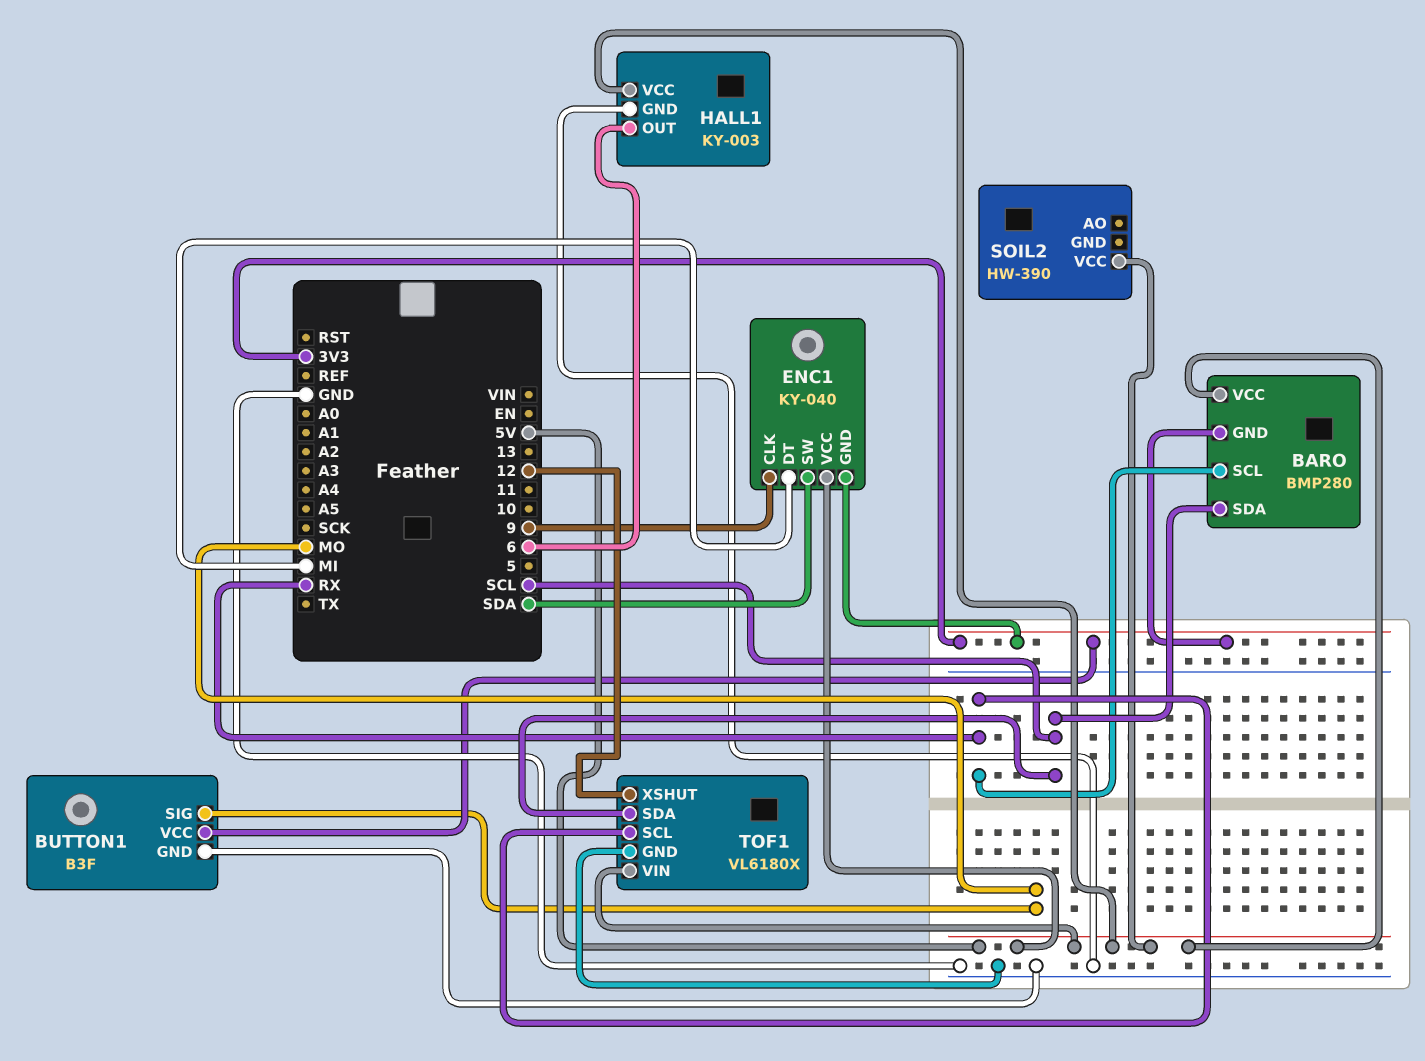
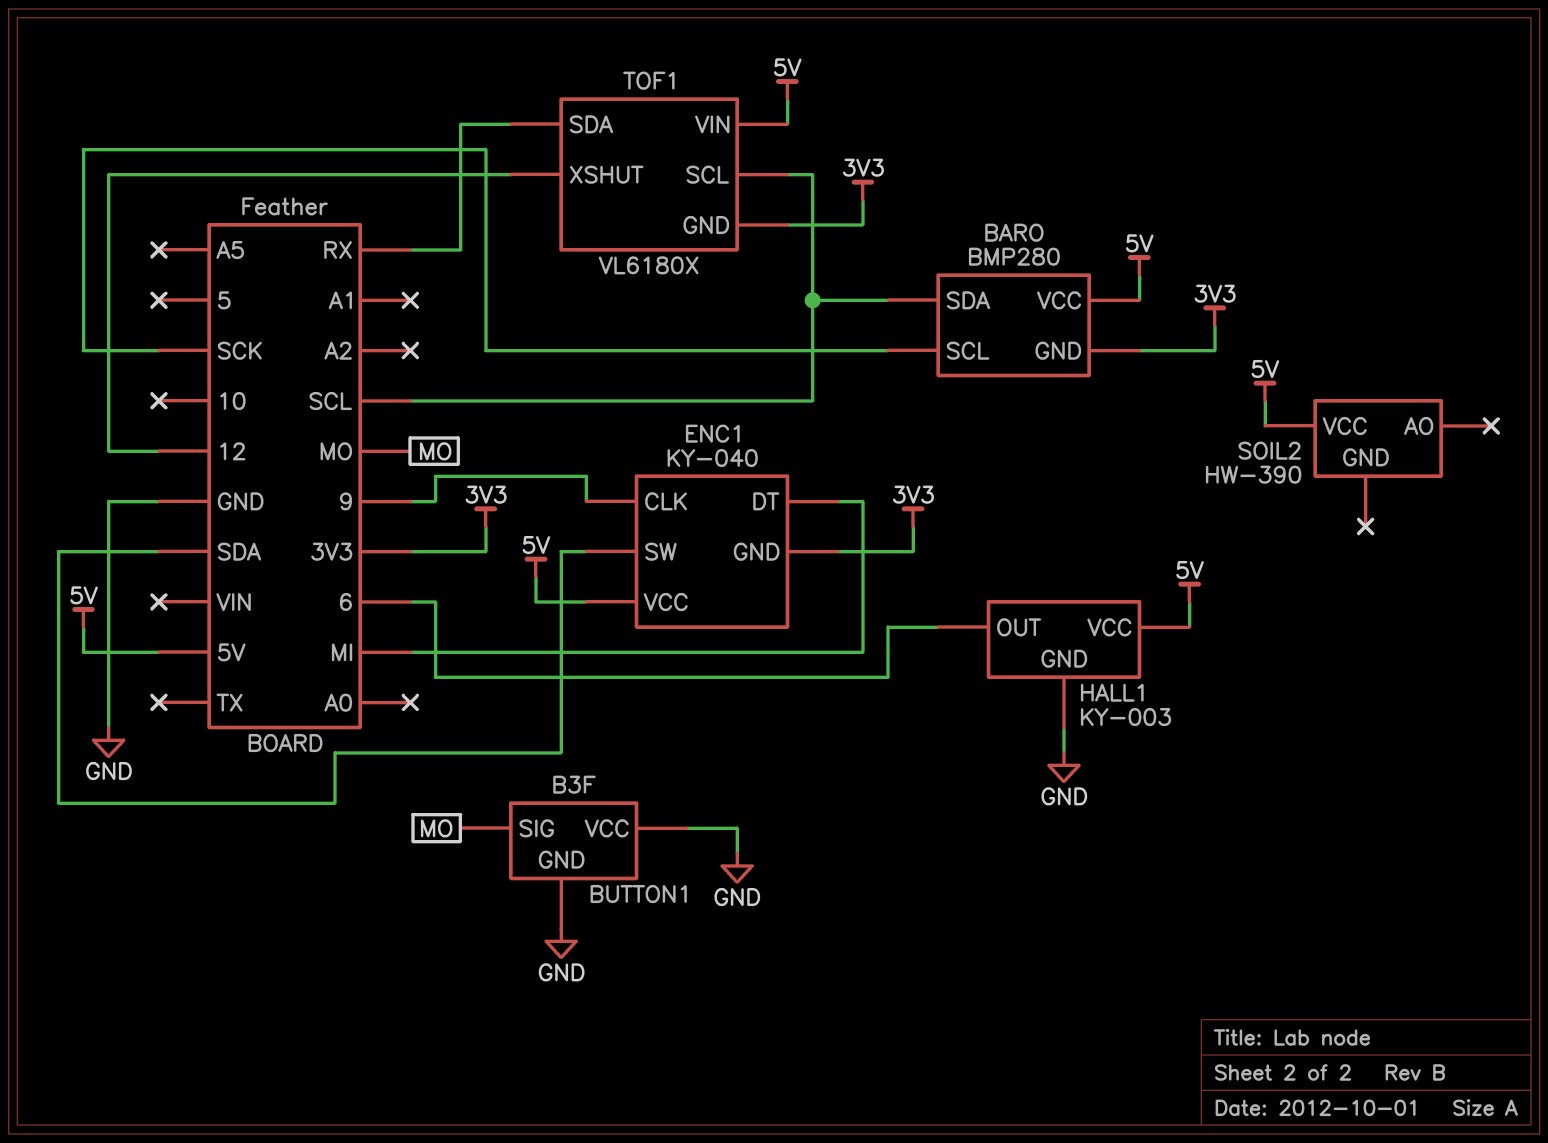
BARO pin SCL: RX -> SCK
BUTTON1 pin VCC: 3V3 -> GND
TOF1 pin GND: GND -> 3V3
TOF1 pin SCL: RX -> SCL
TOF1 pin SDA: SCL -> RX

